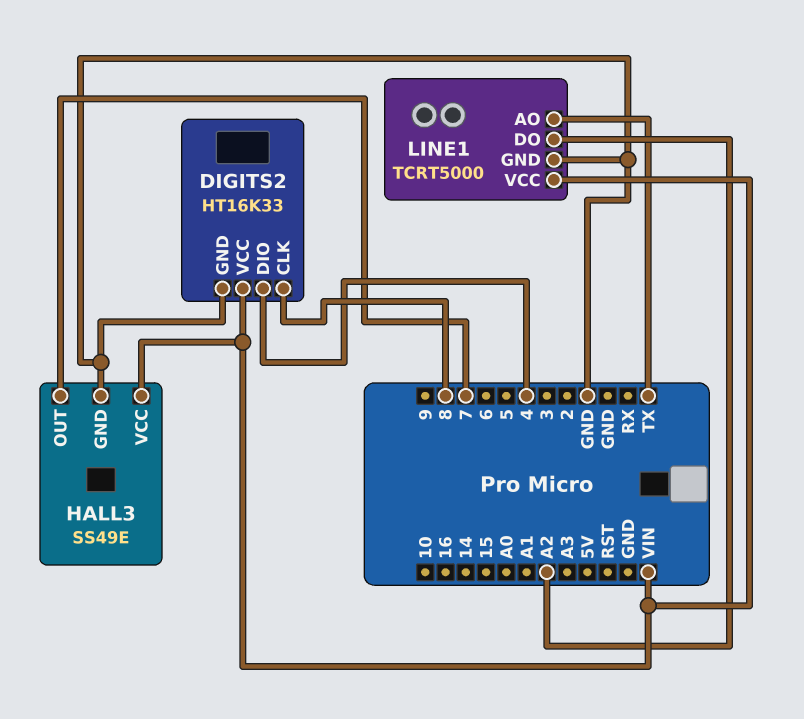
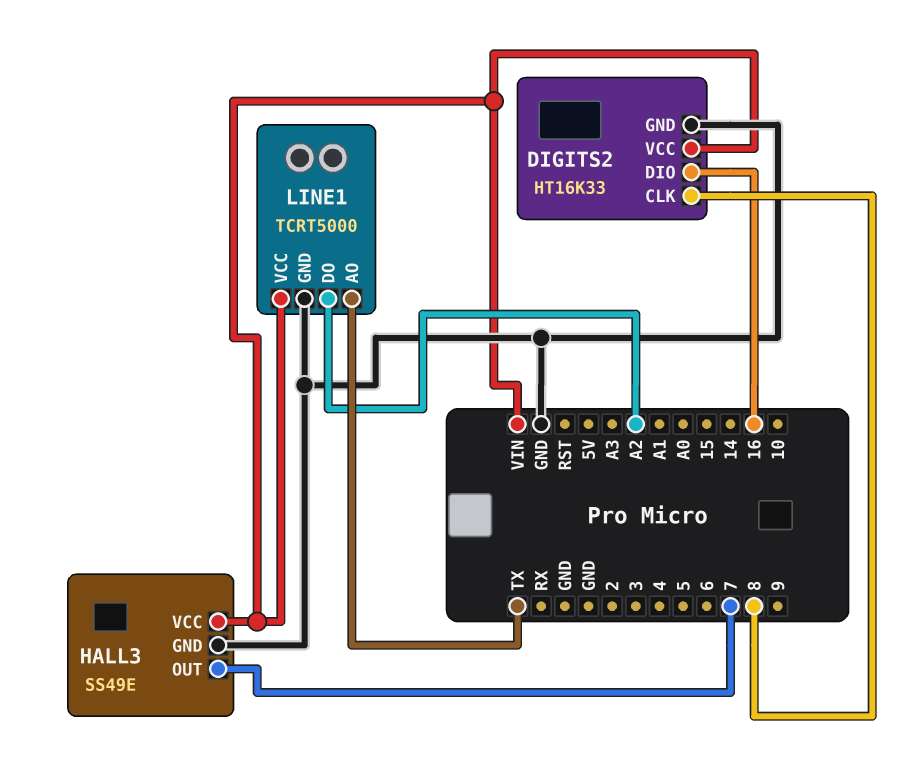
DIGITS2 pin DIO: 4 -> 16

